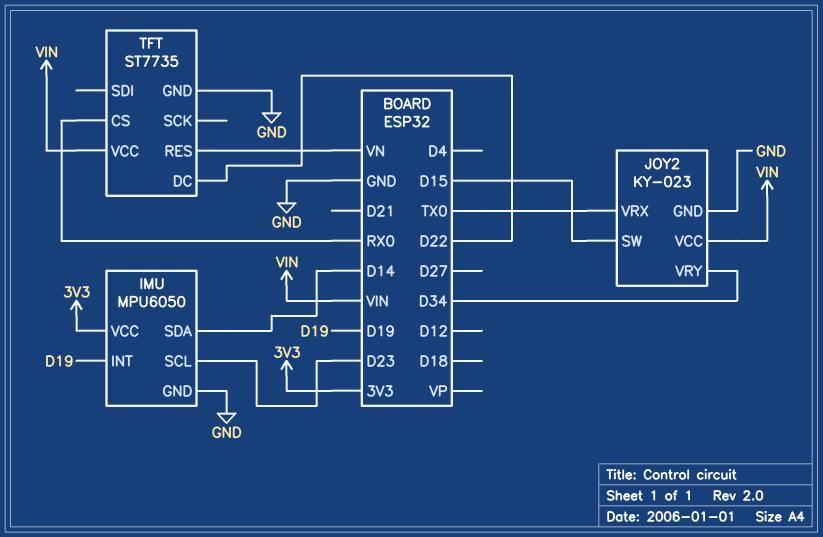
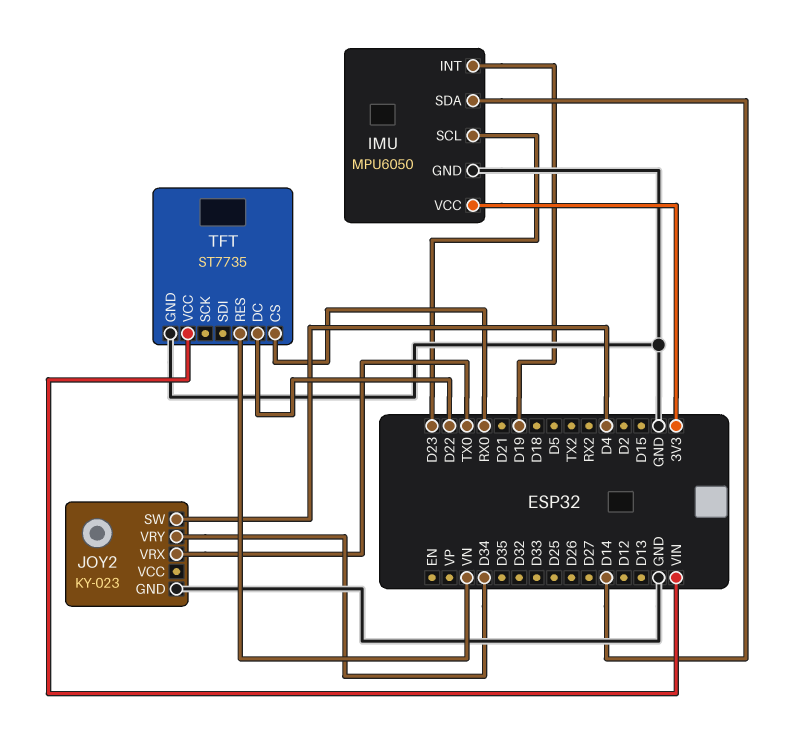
JOY2 pin SW: D15 -> D4
JOY2 pin VCC: VIN -> none

